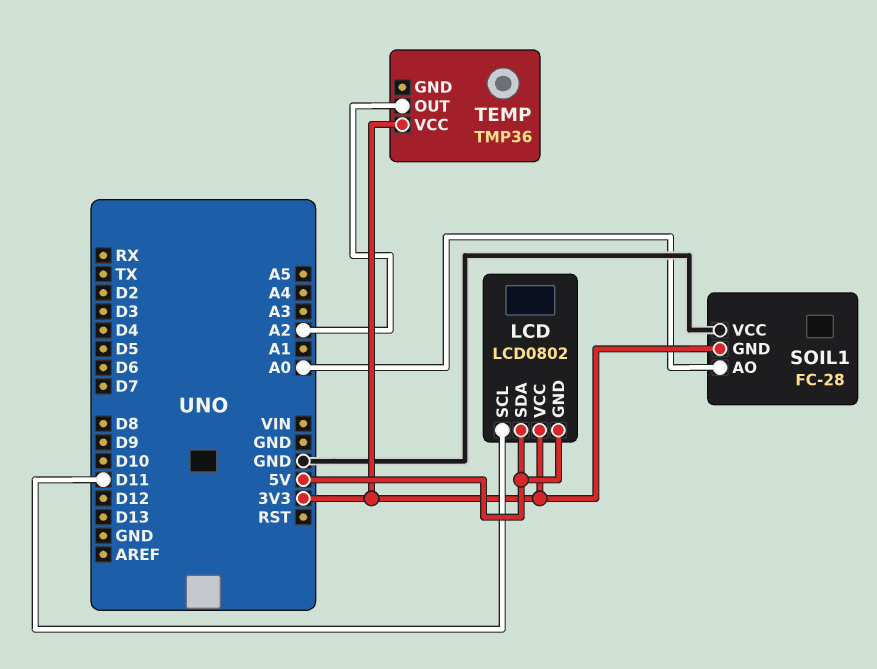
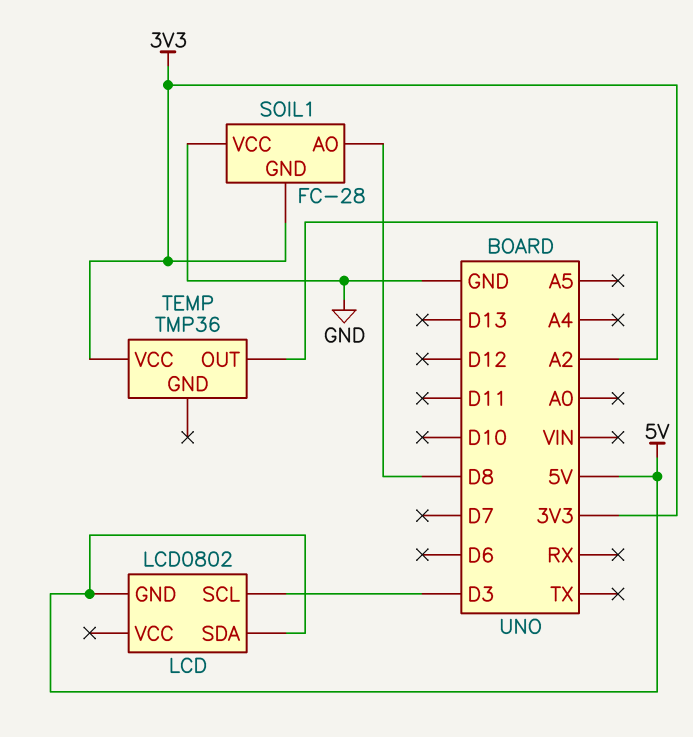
LCD pin SCL: D11 -> D3
LCD pin VCC: 3V3 -> none
SOIL1 pin AO: A0 -> D8

